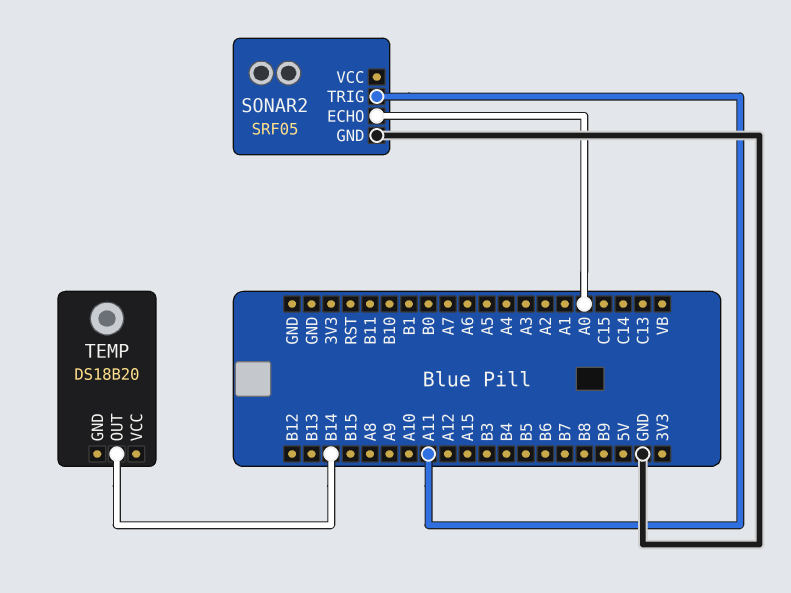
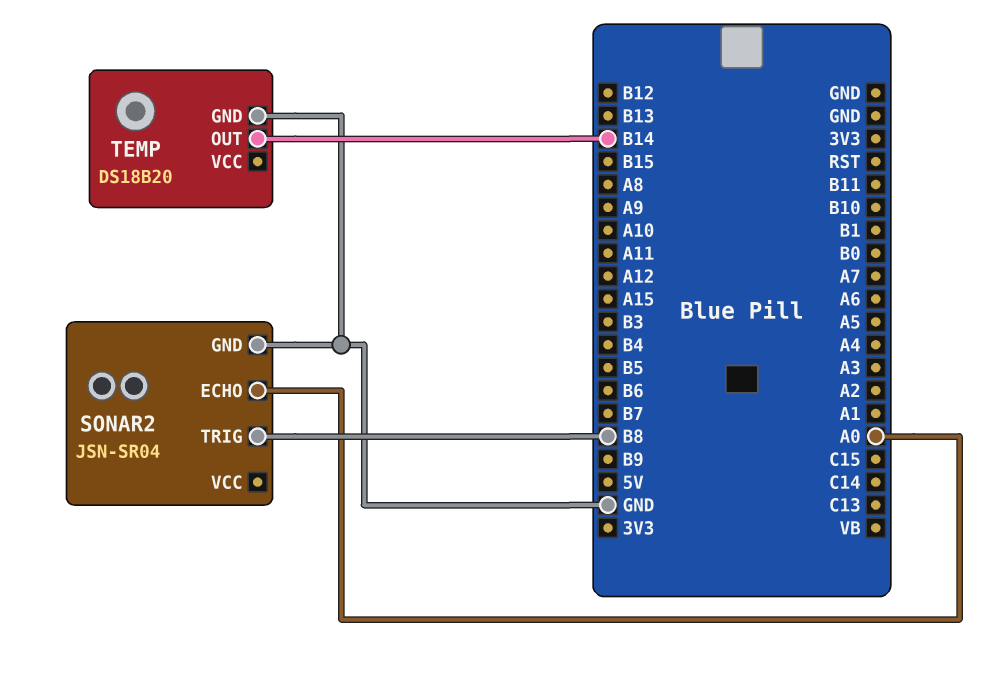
SONAR2: SRF05 -> JSN-SR04
SONAR2 pin TRIG: A11 -> B8
TEMP pin GND: none -> GND

